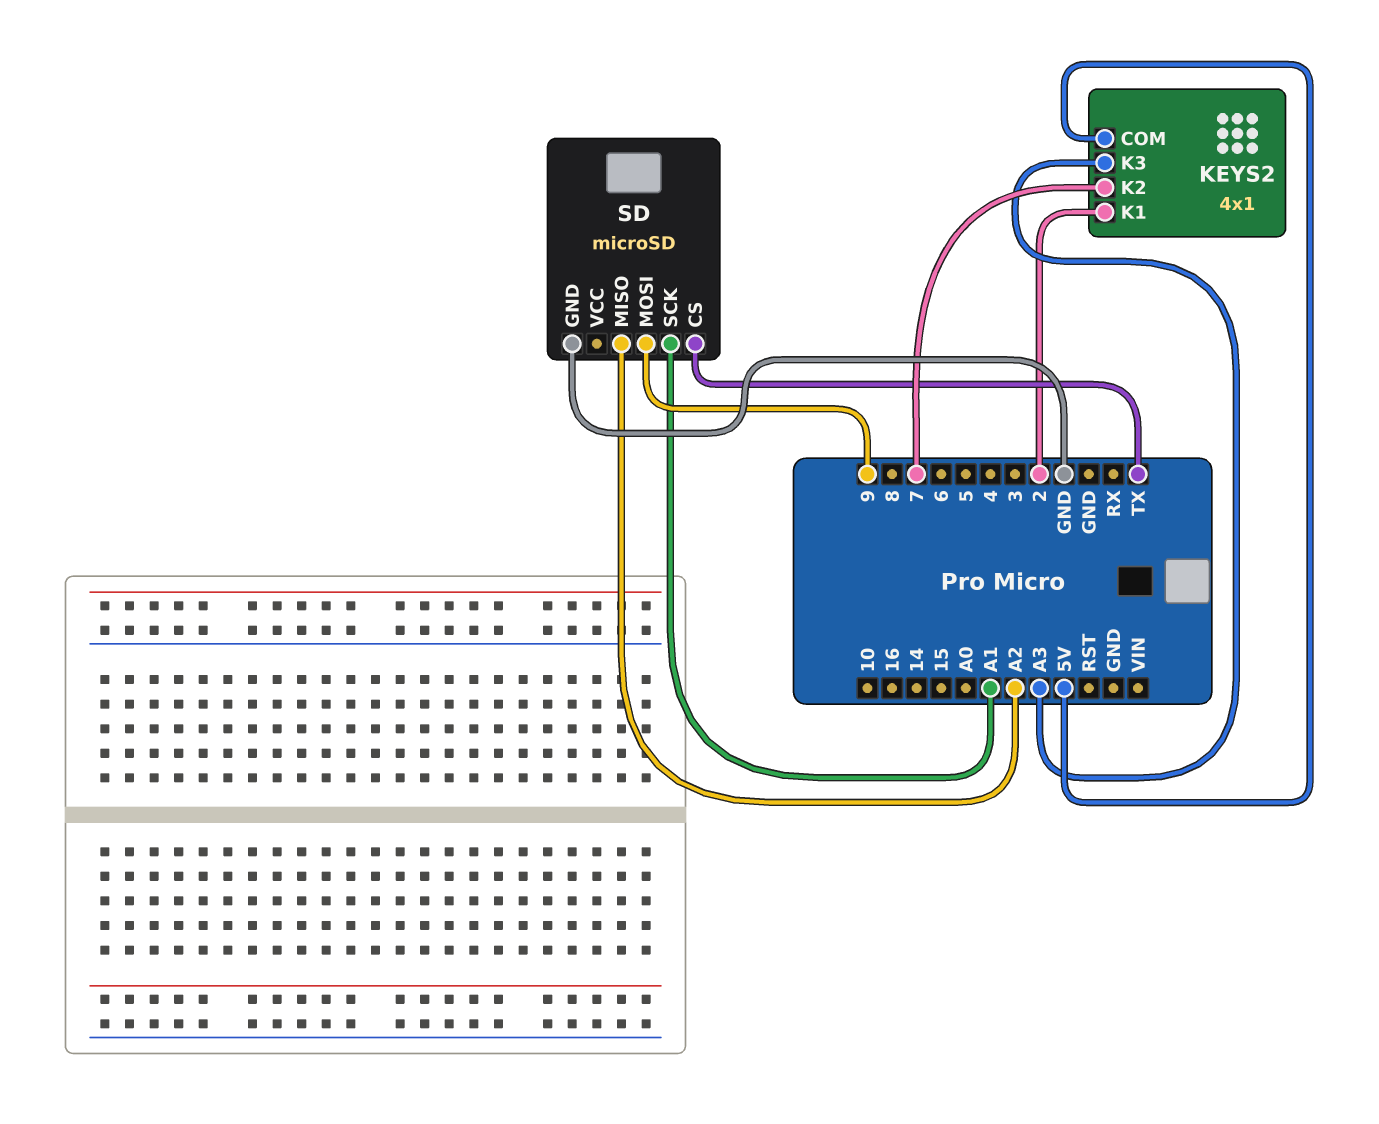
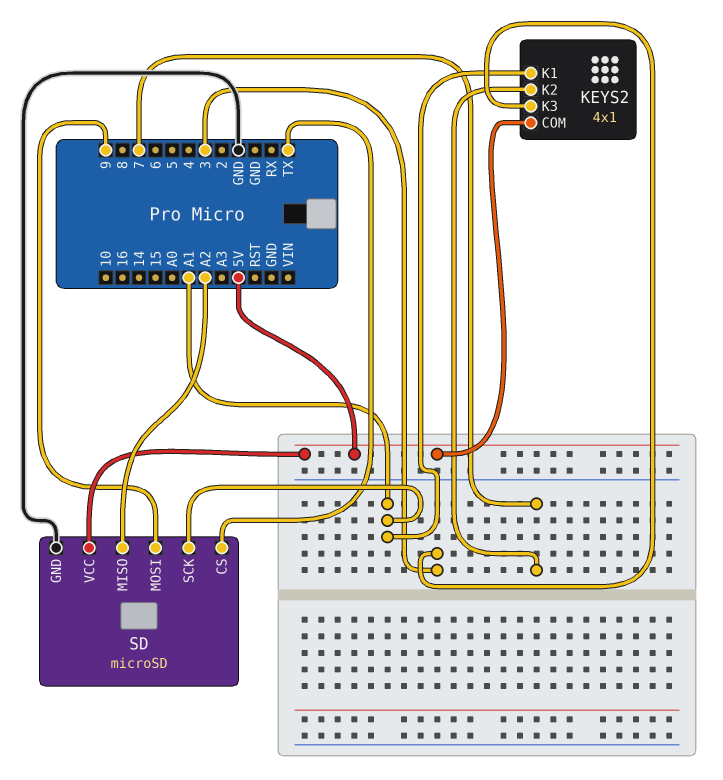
KEYS2 pin K1: 2 -> A1
KEYS2 pin K3: A3 -> 3
SD pin VCC: none -> 5V

